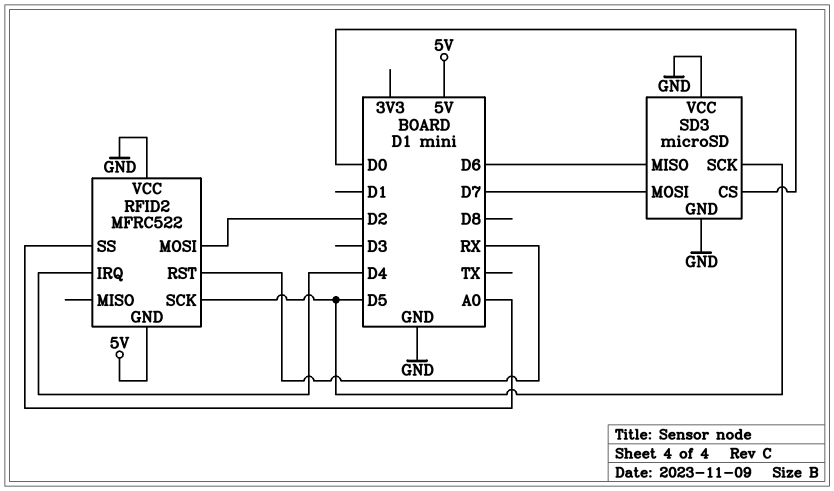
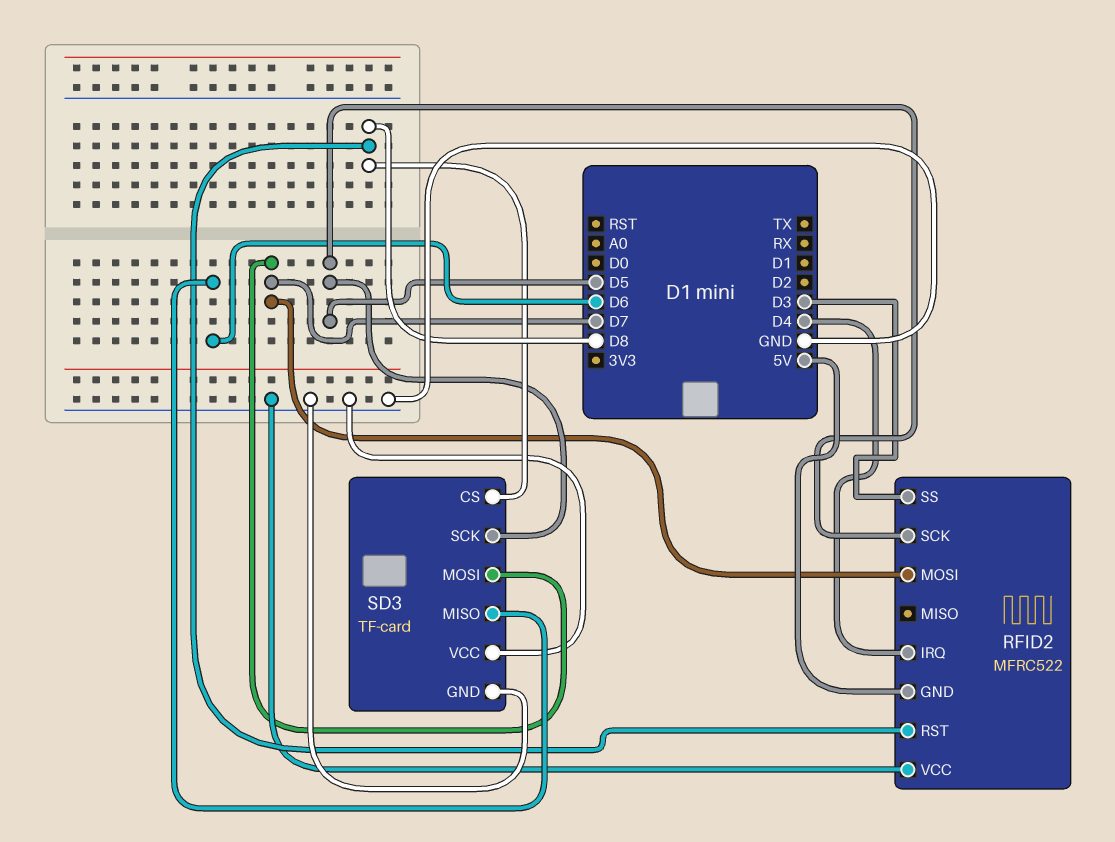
RFID2 pin MOSI: D2 -> D7
RFID2 pin RST: RX -> D8
RFID2 pin SS: A0 -> D3
SD3: microSD -> TF-card
SD3 pin CS: D0 -> D8

